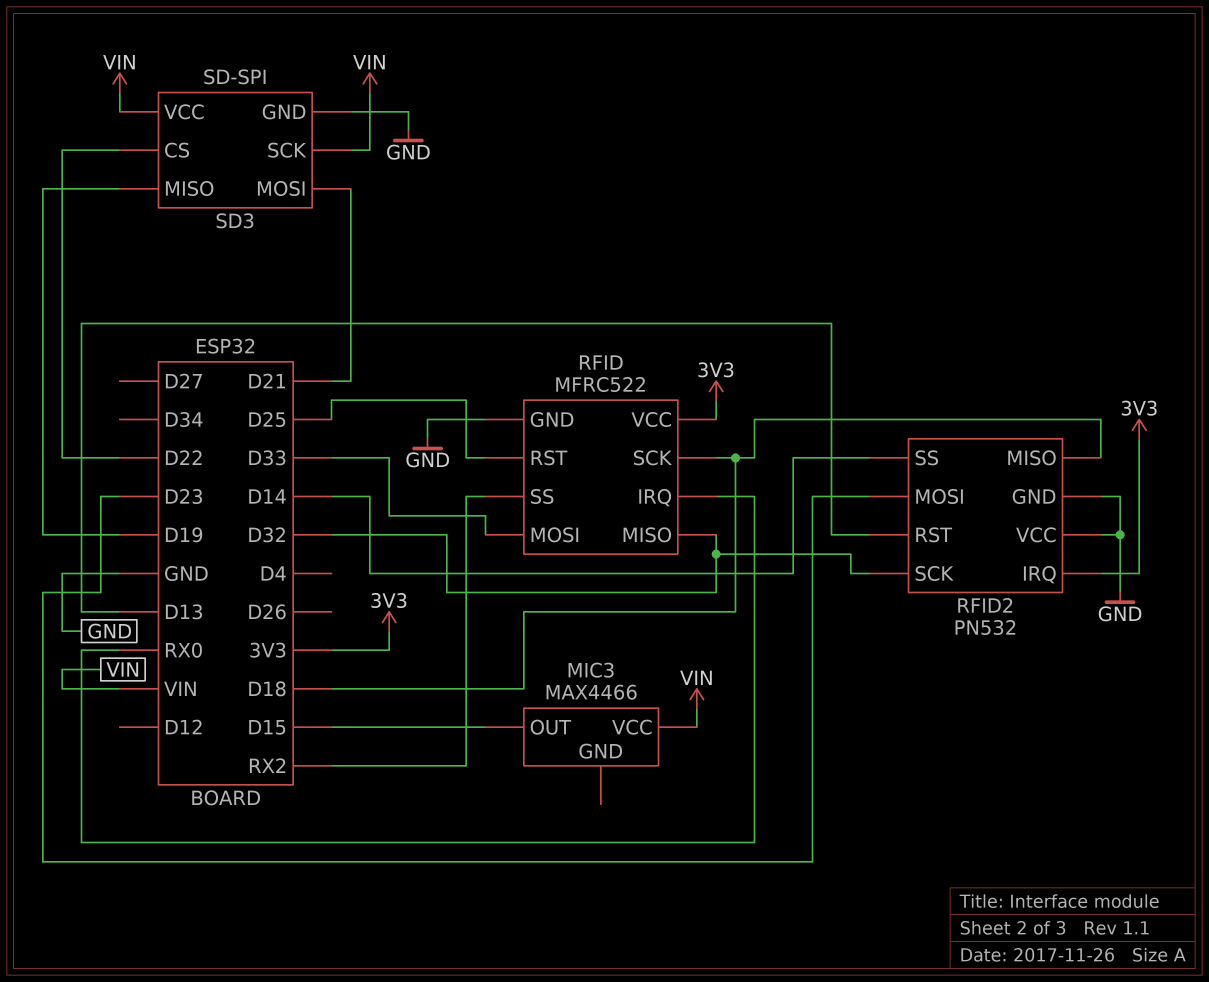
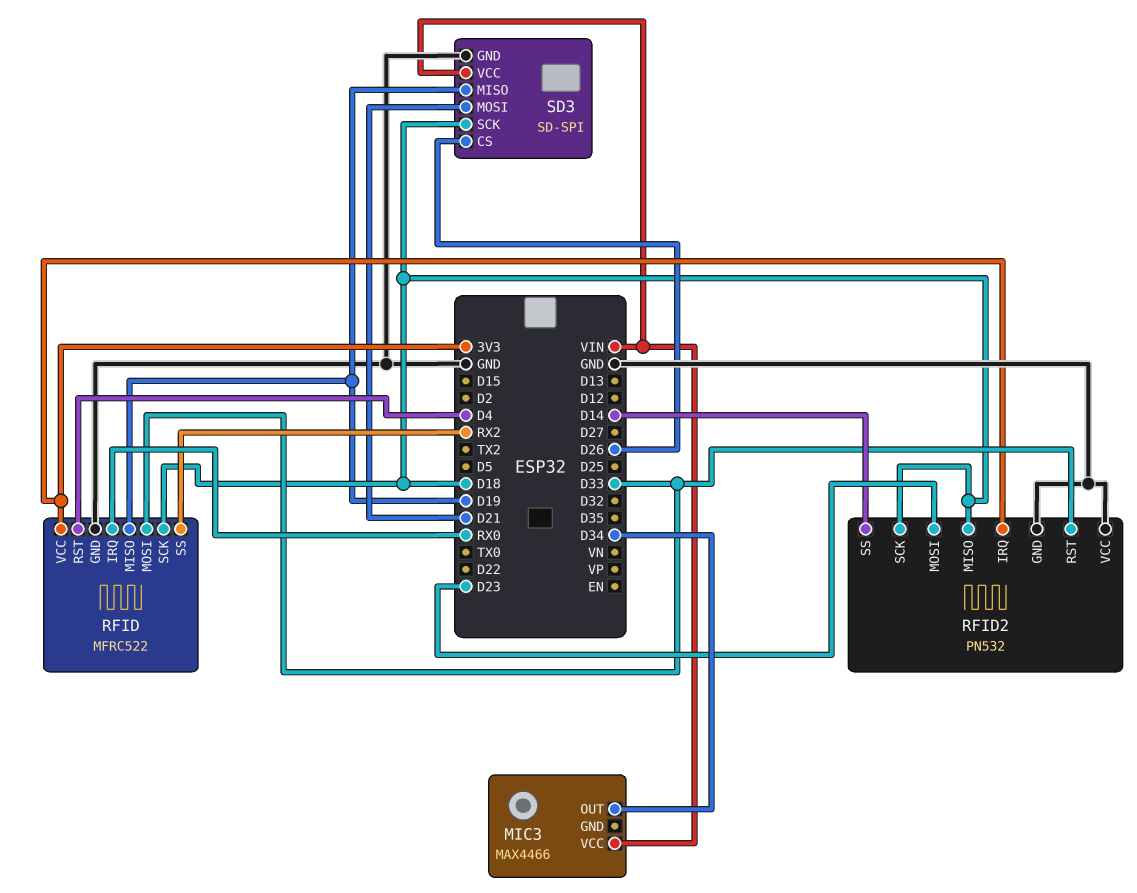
MIC3 pin OUT: D15 -> D34
RFID pin MISO: D32 -> D19
RFID pin RST: D25 -> D4
RFID2 pin RST: D13 -> D33
RFID2 pin SCK: D32 -> D18
SD3 pin CS: D22 -> D26
SD3 pin SCK: VIN -> D18

